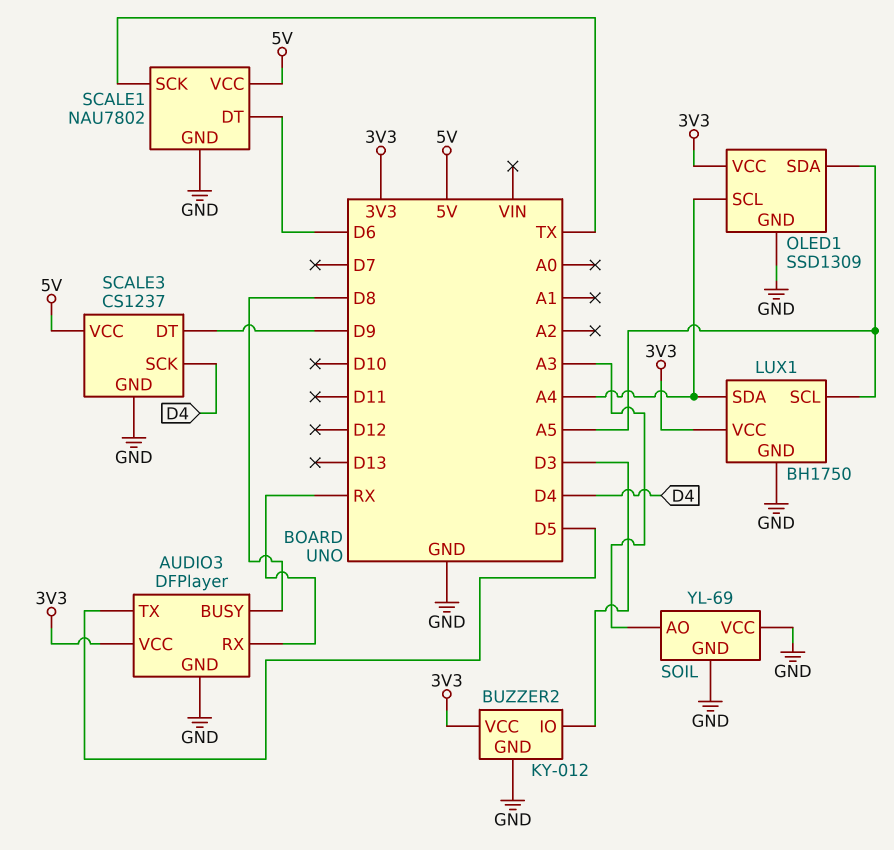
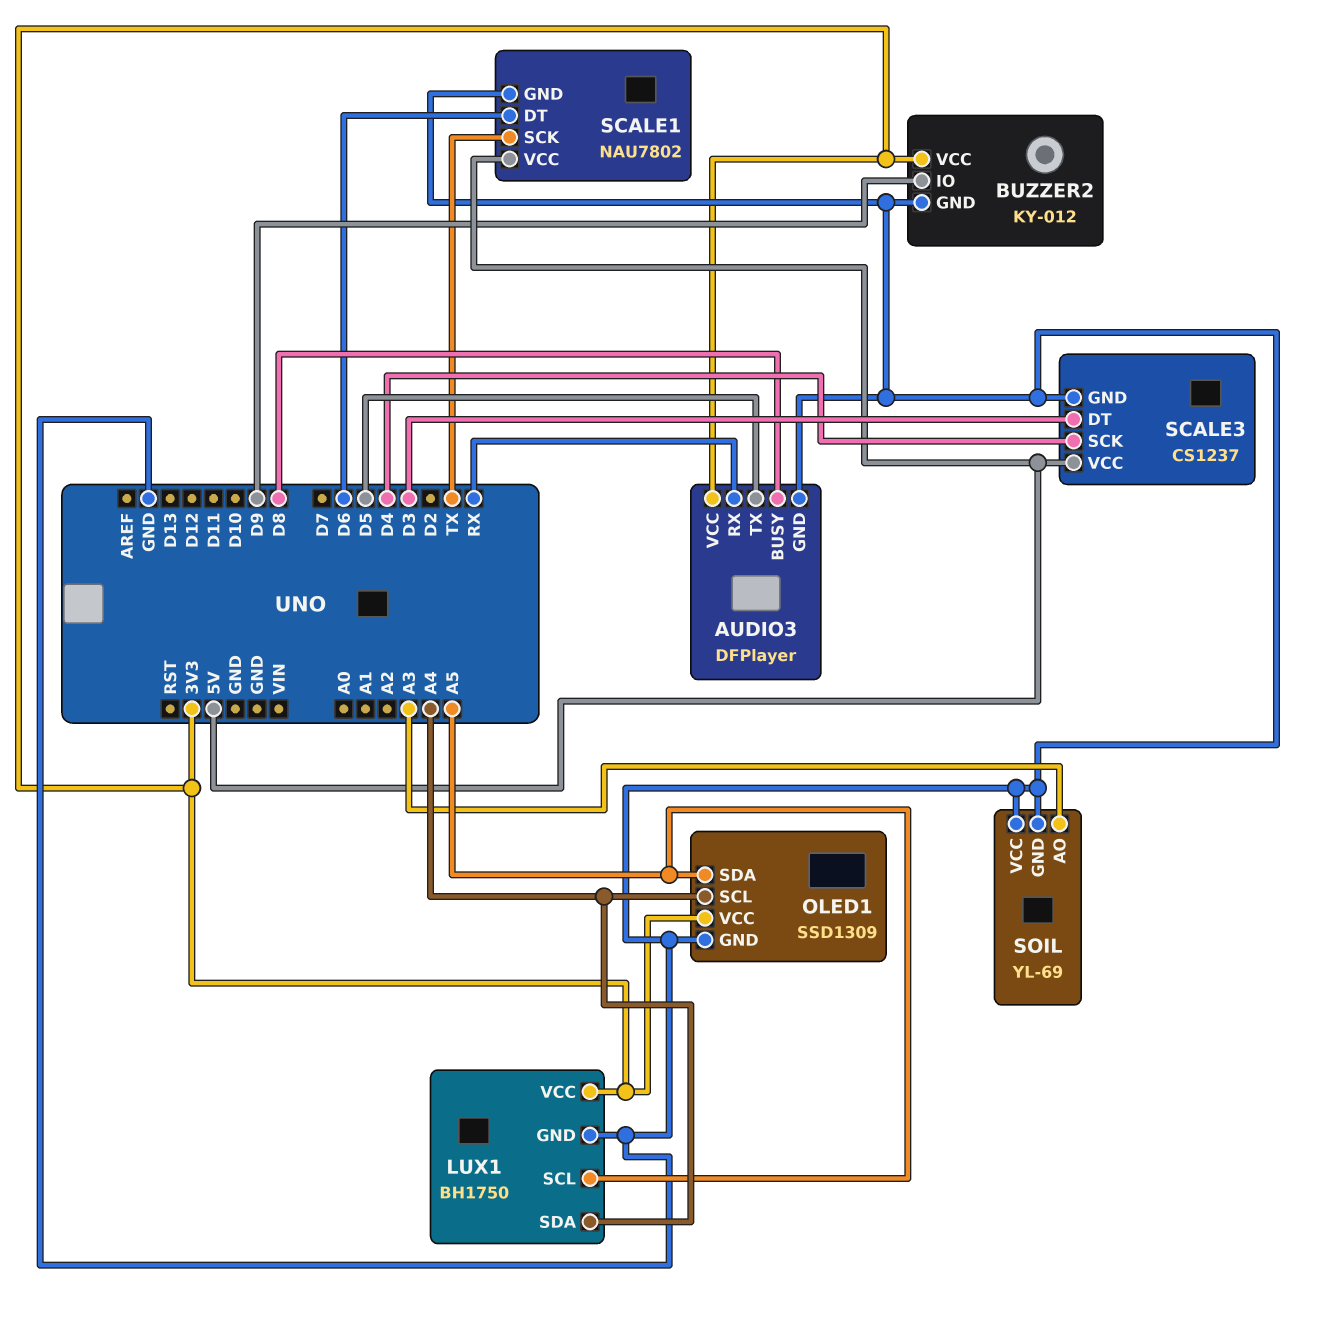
BUZZER2 pin IO: D3 -> D9
SCALE3 pin DT: D9 -> D3

